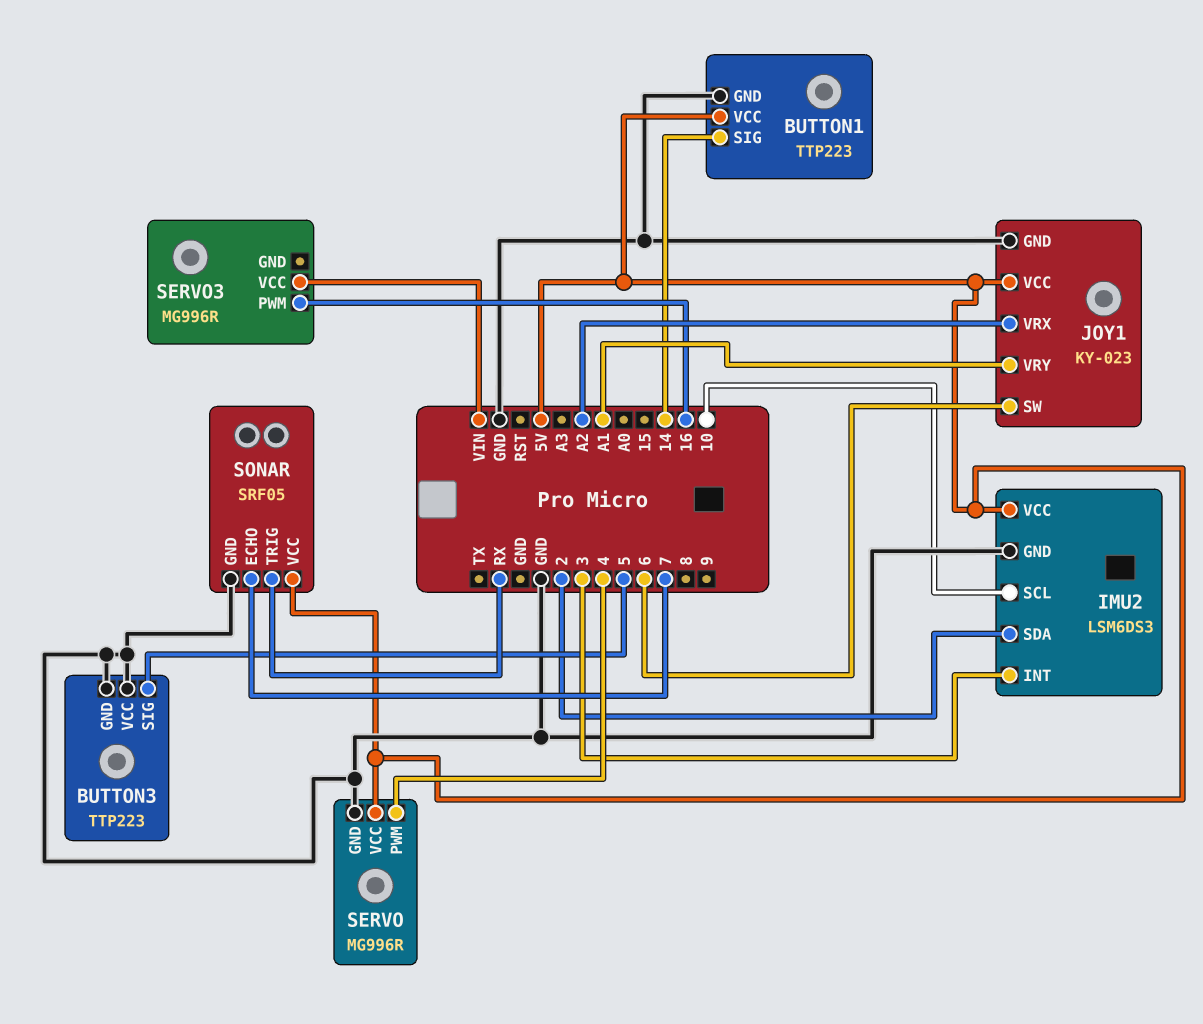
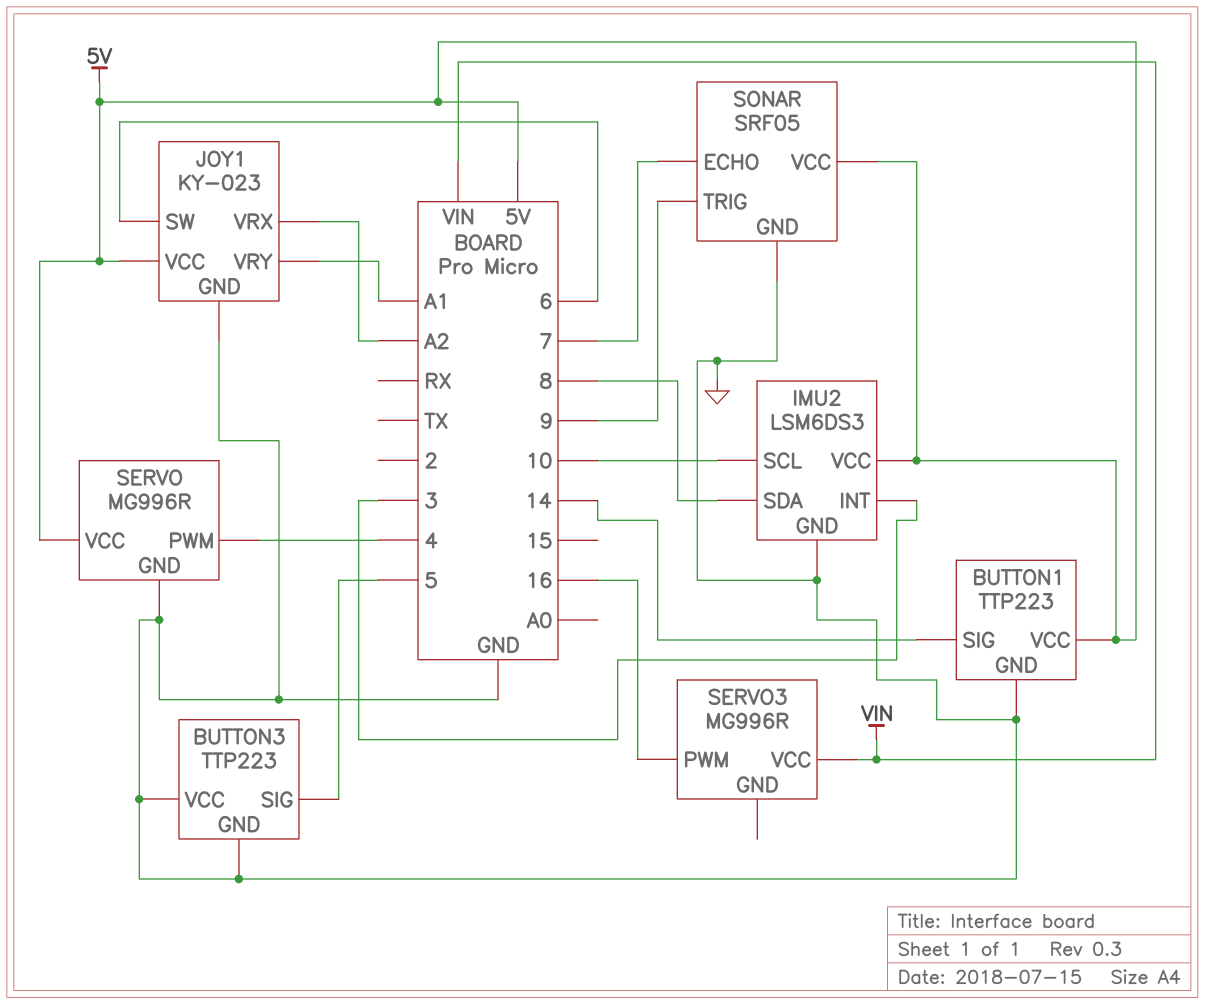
IMU2 pin SDA: 2 -> 8
SONAR pin TRIG: RX -> 9

